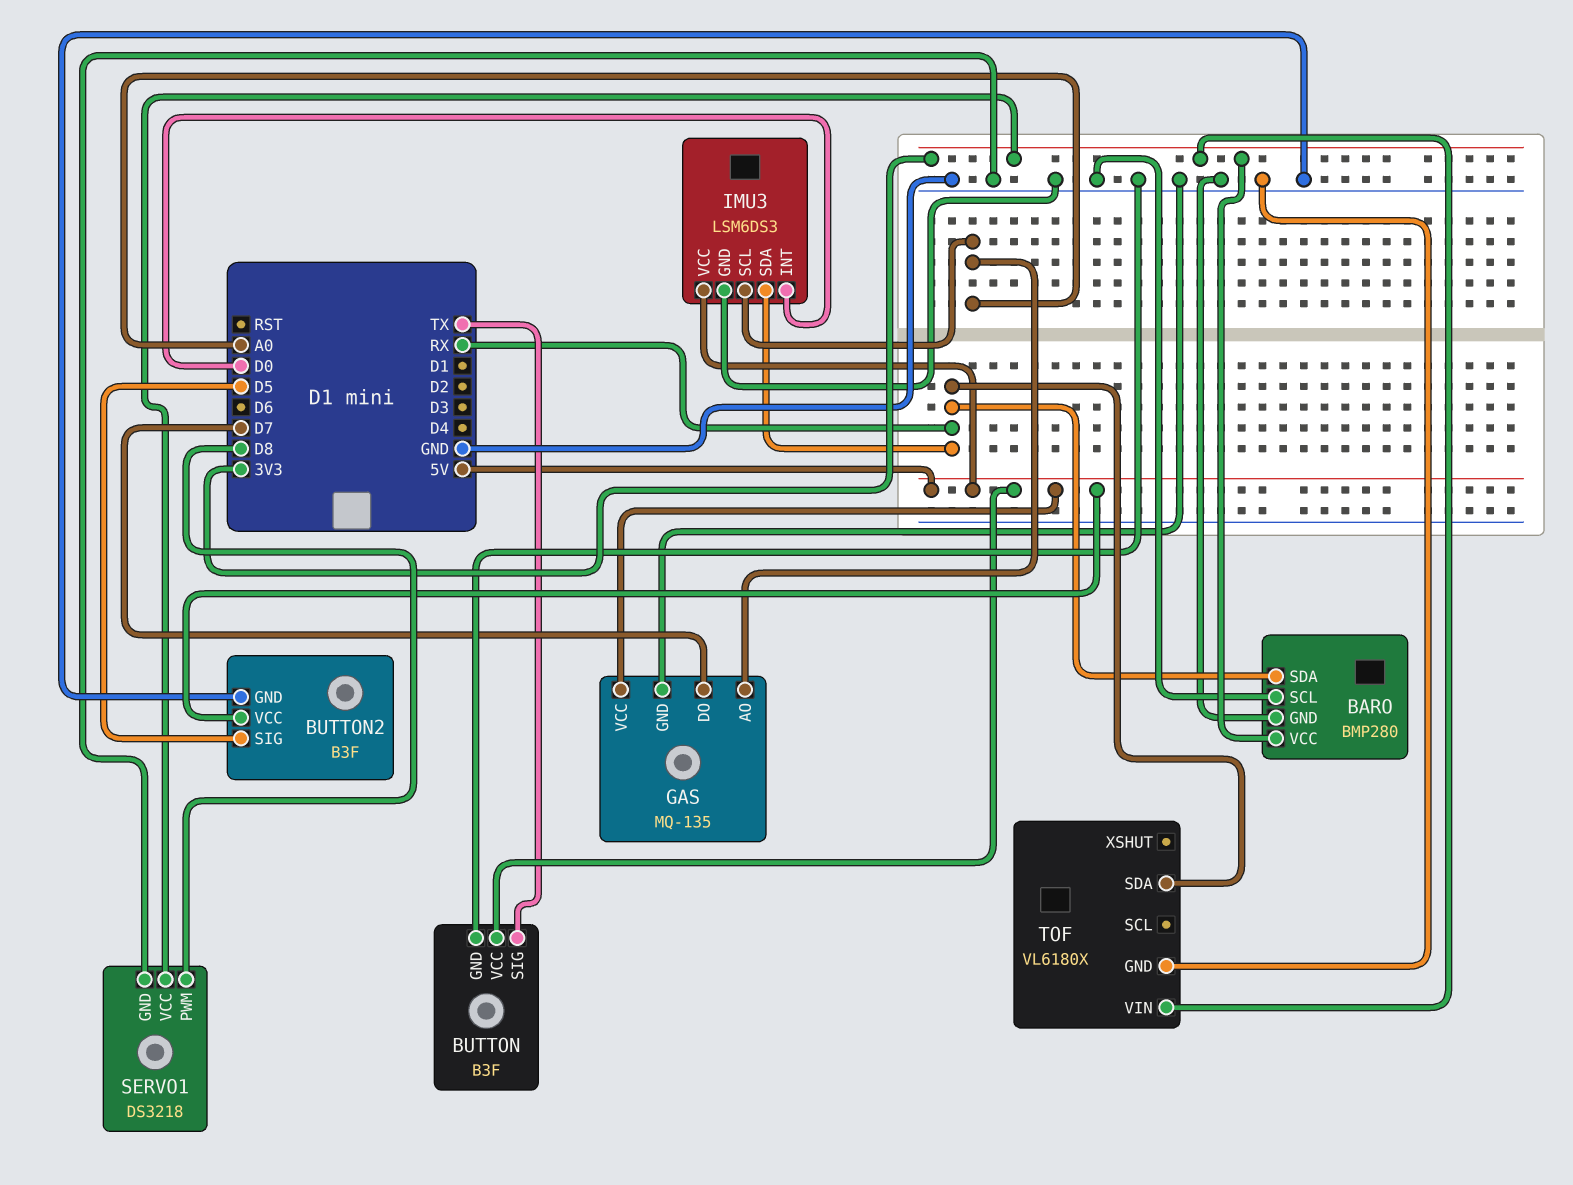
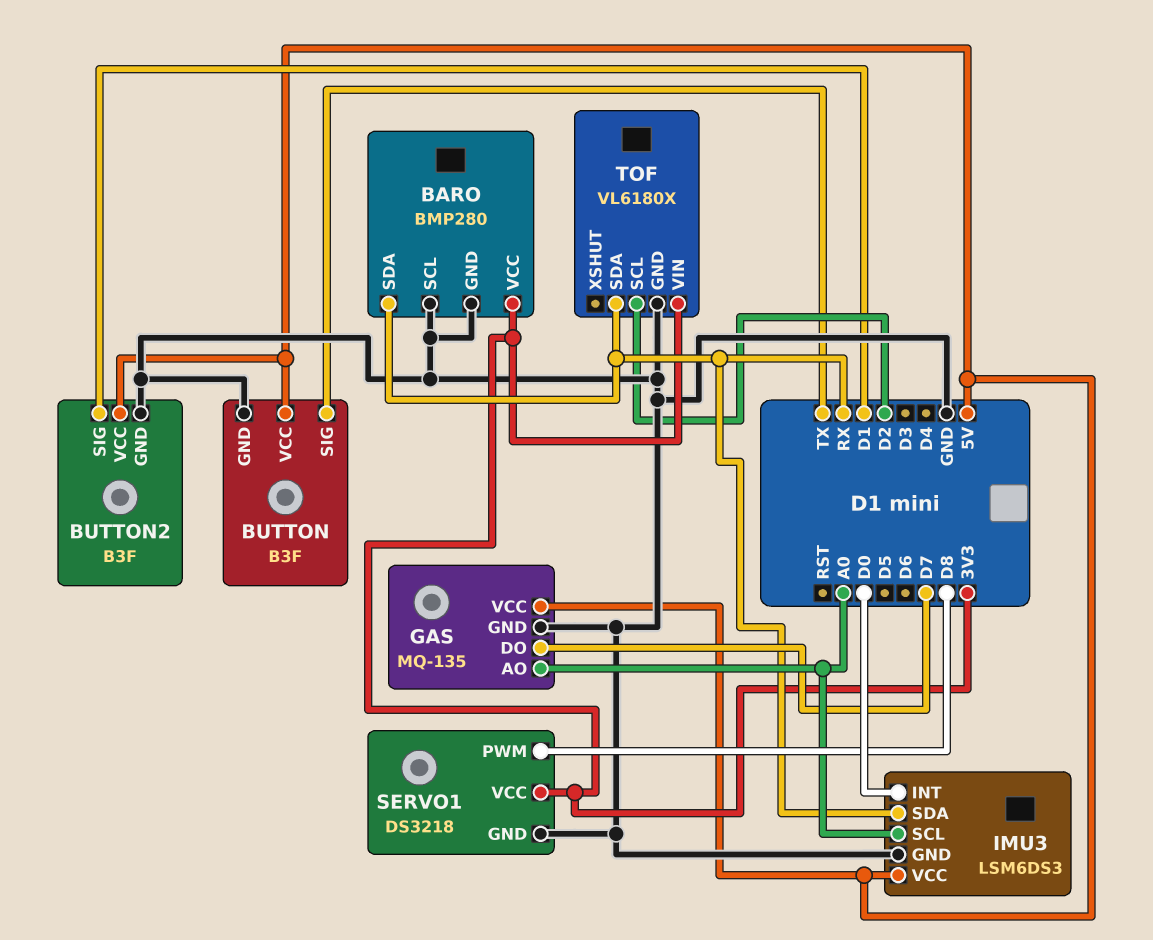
BUTTON2 pin SIG: D5 -> D1
TOF pin SCL: none -> D2

